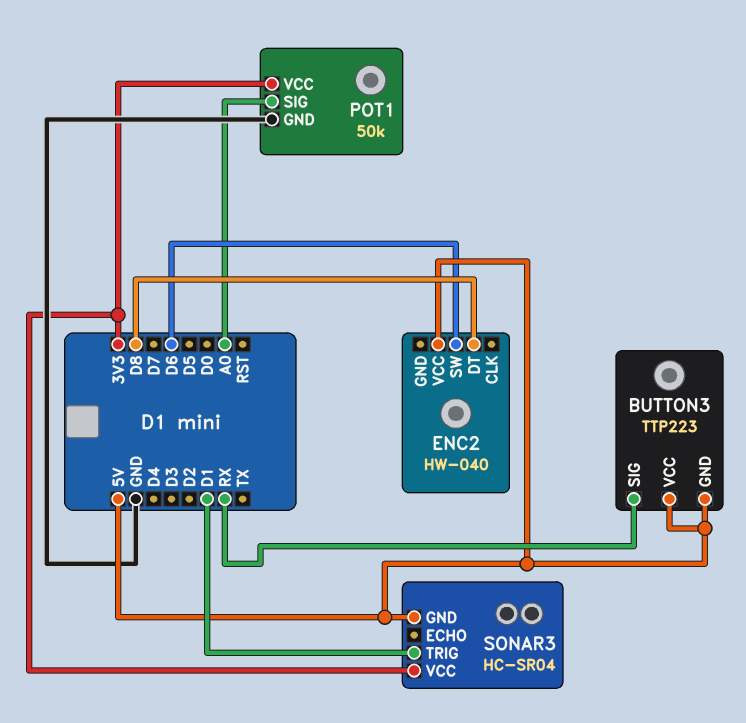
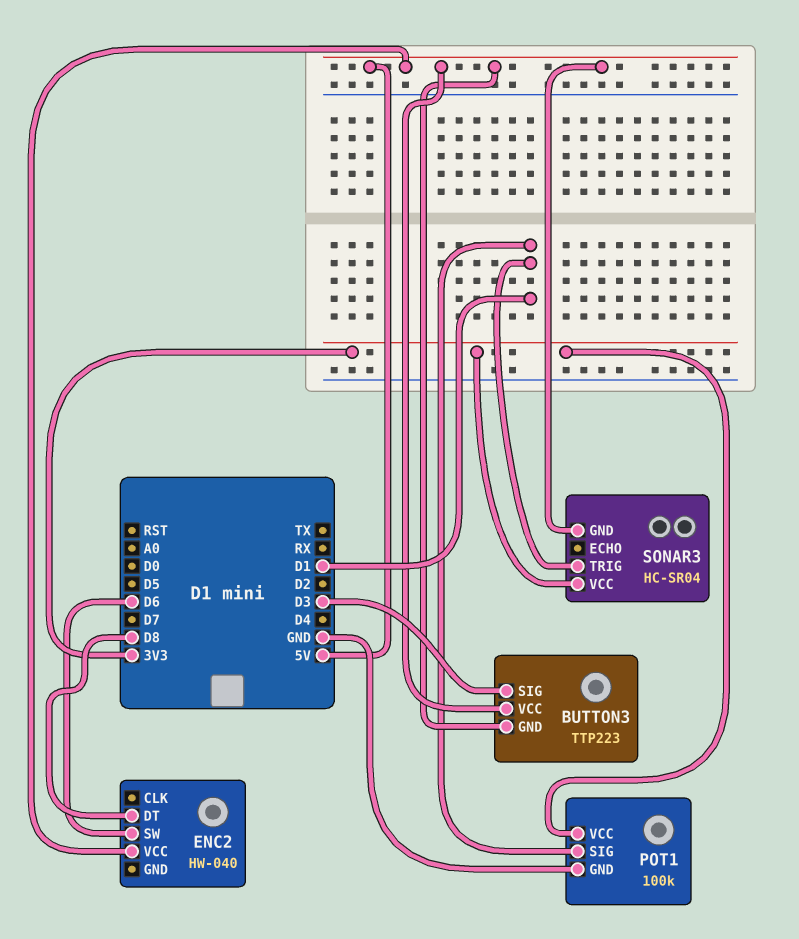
BUTTON3 pin SIG: RX -> D3
POT1: 50k -> 100k
POT1 pin SIG: A0 -> D1

